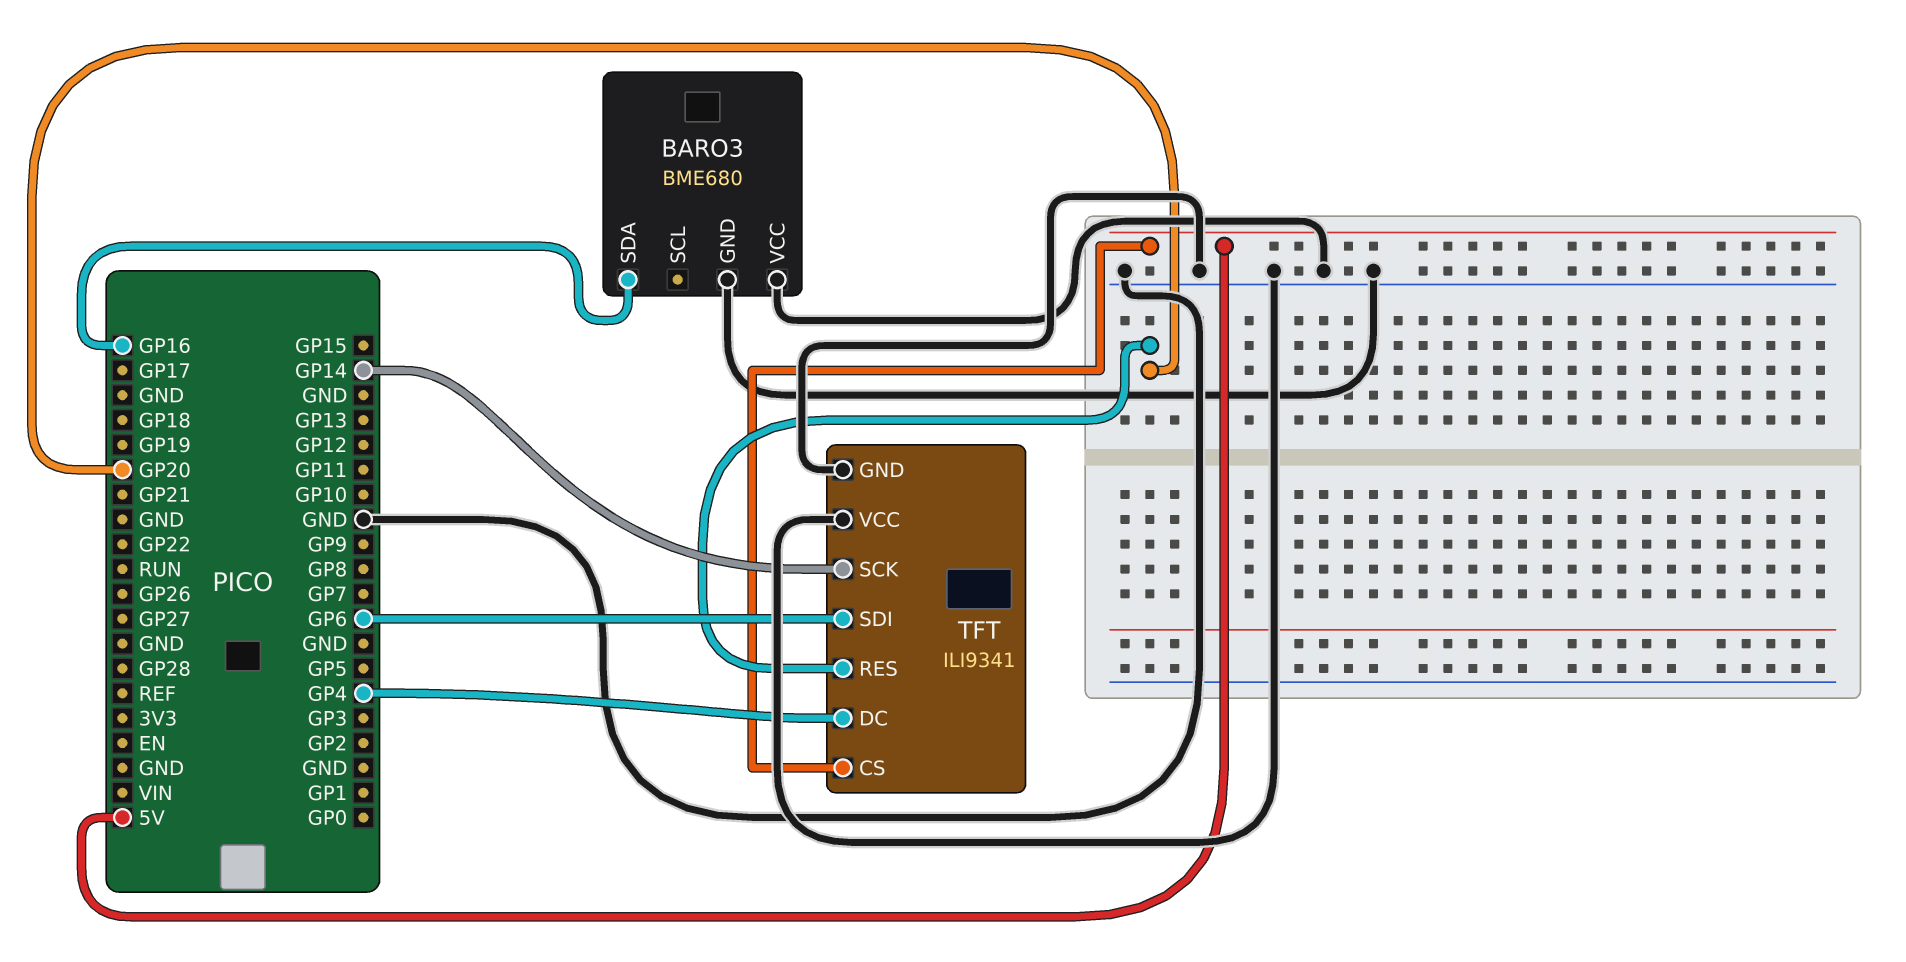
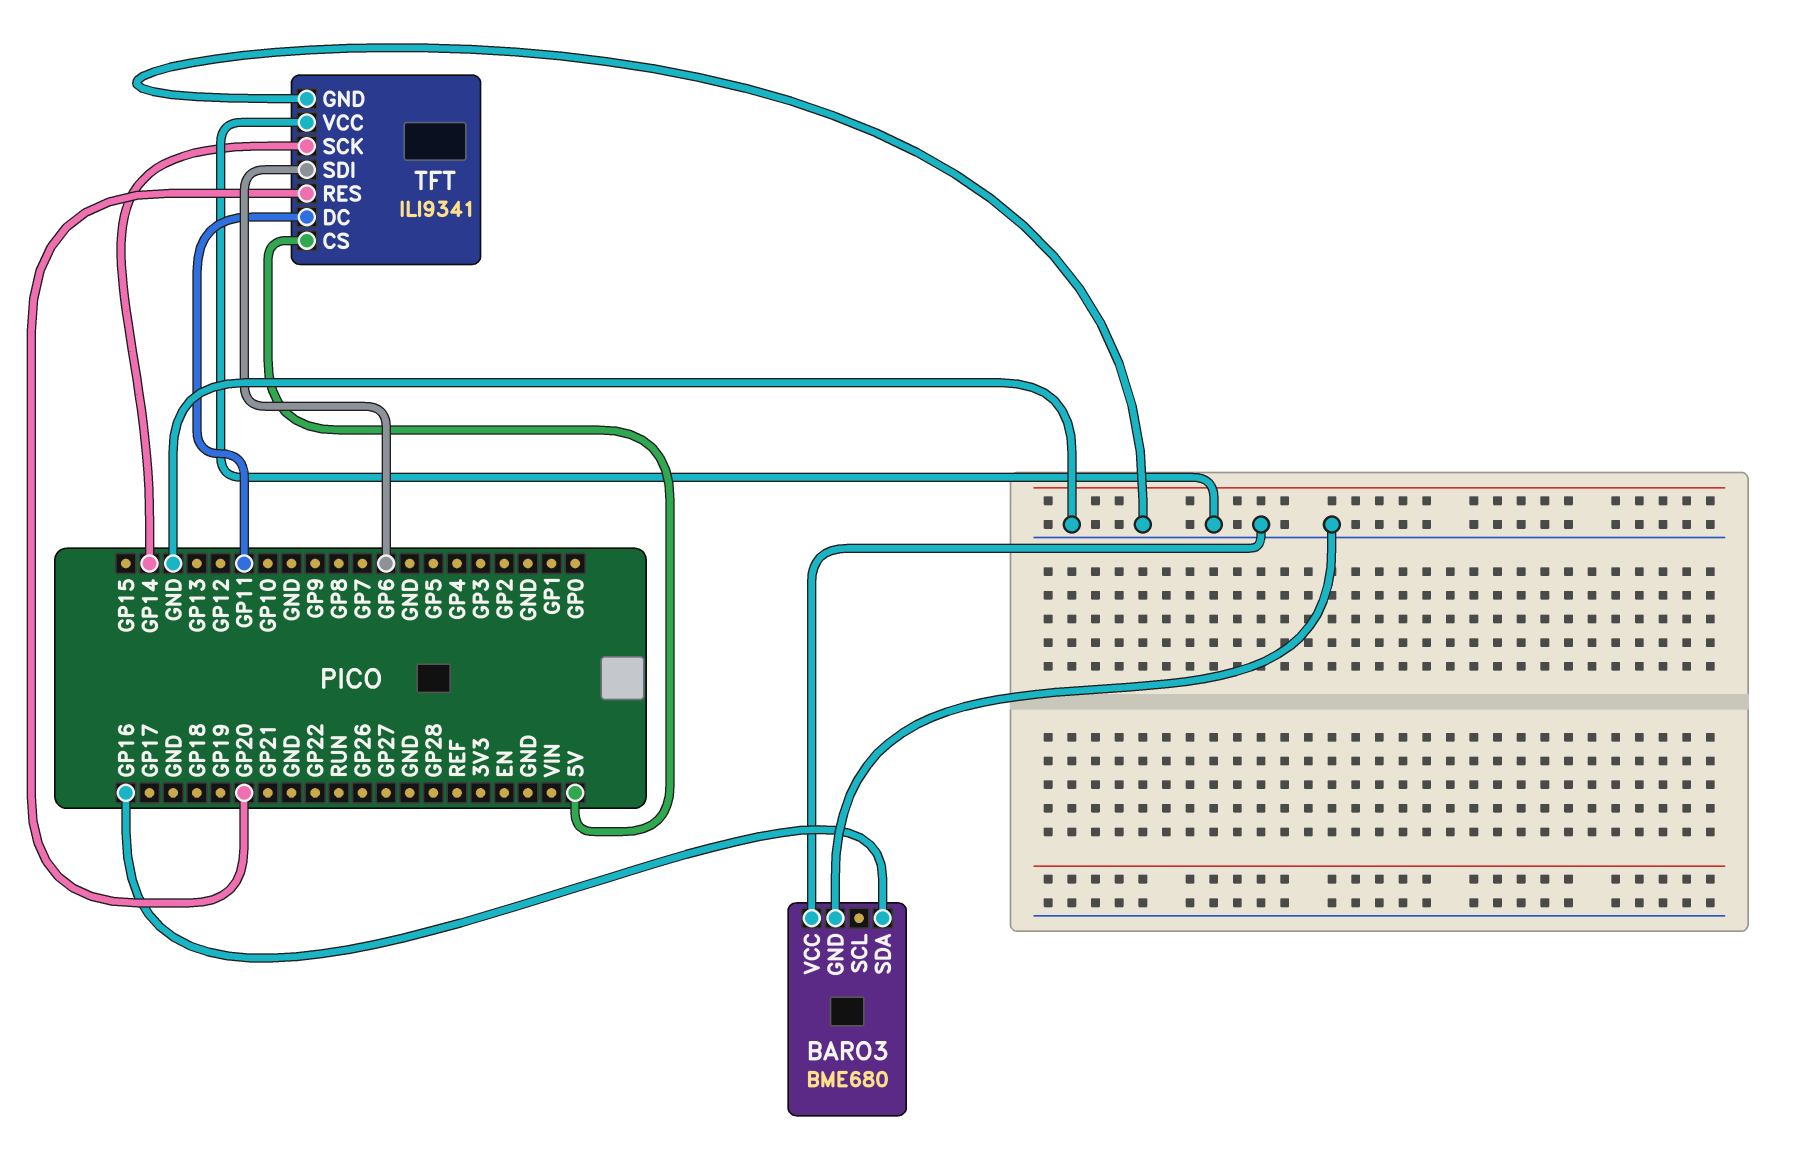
TFT pin DC: GP4 -> GP11

